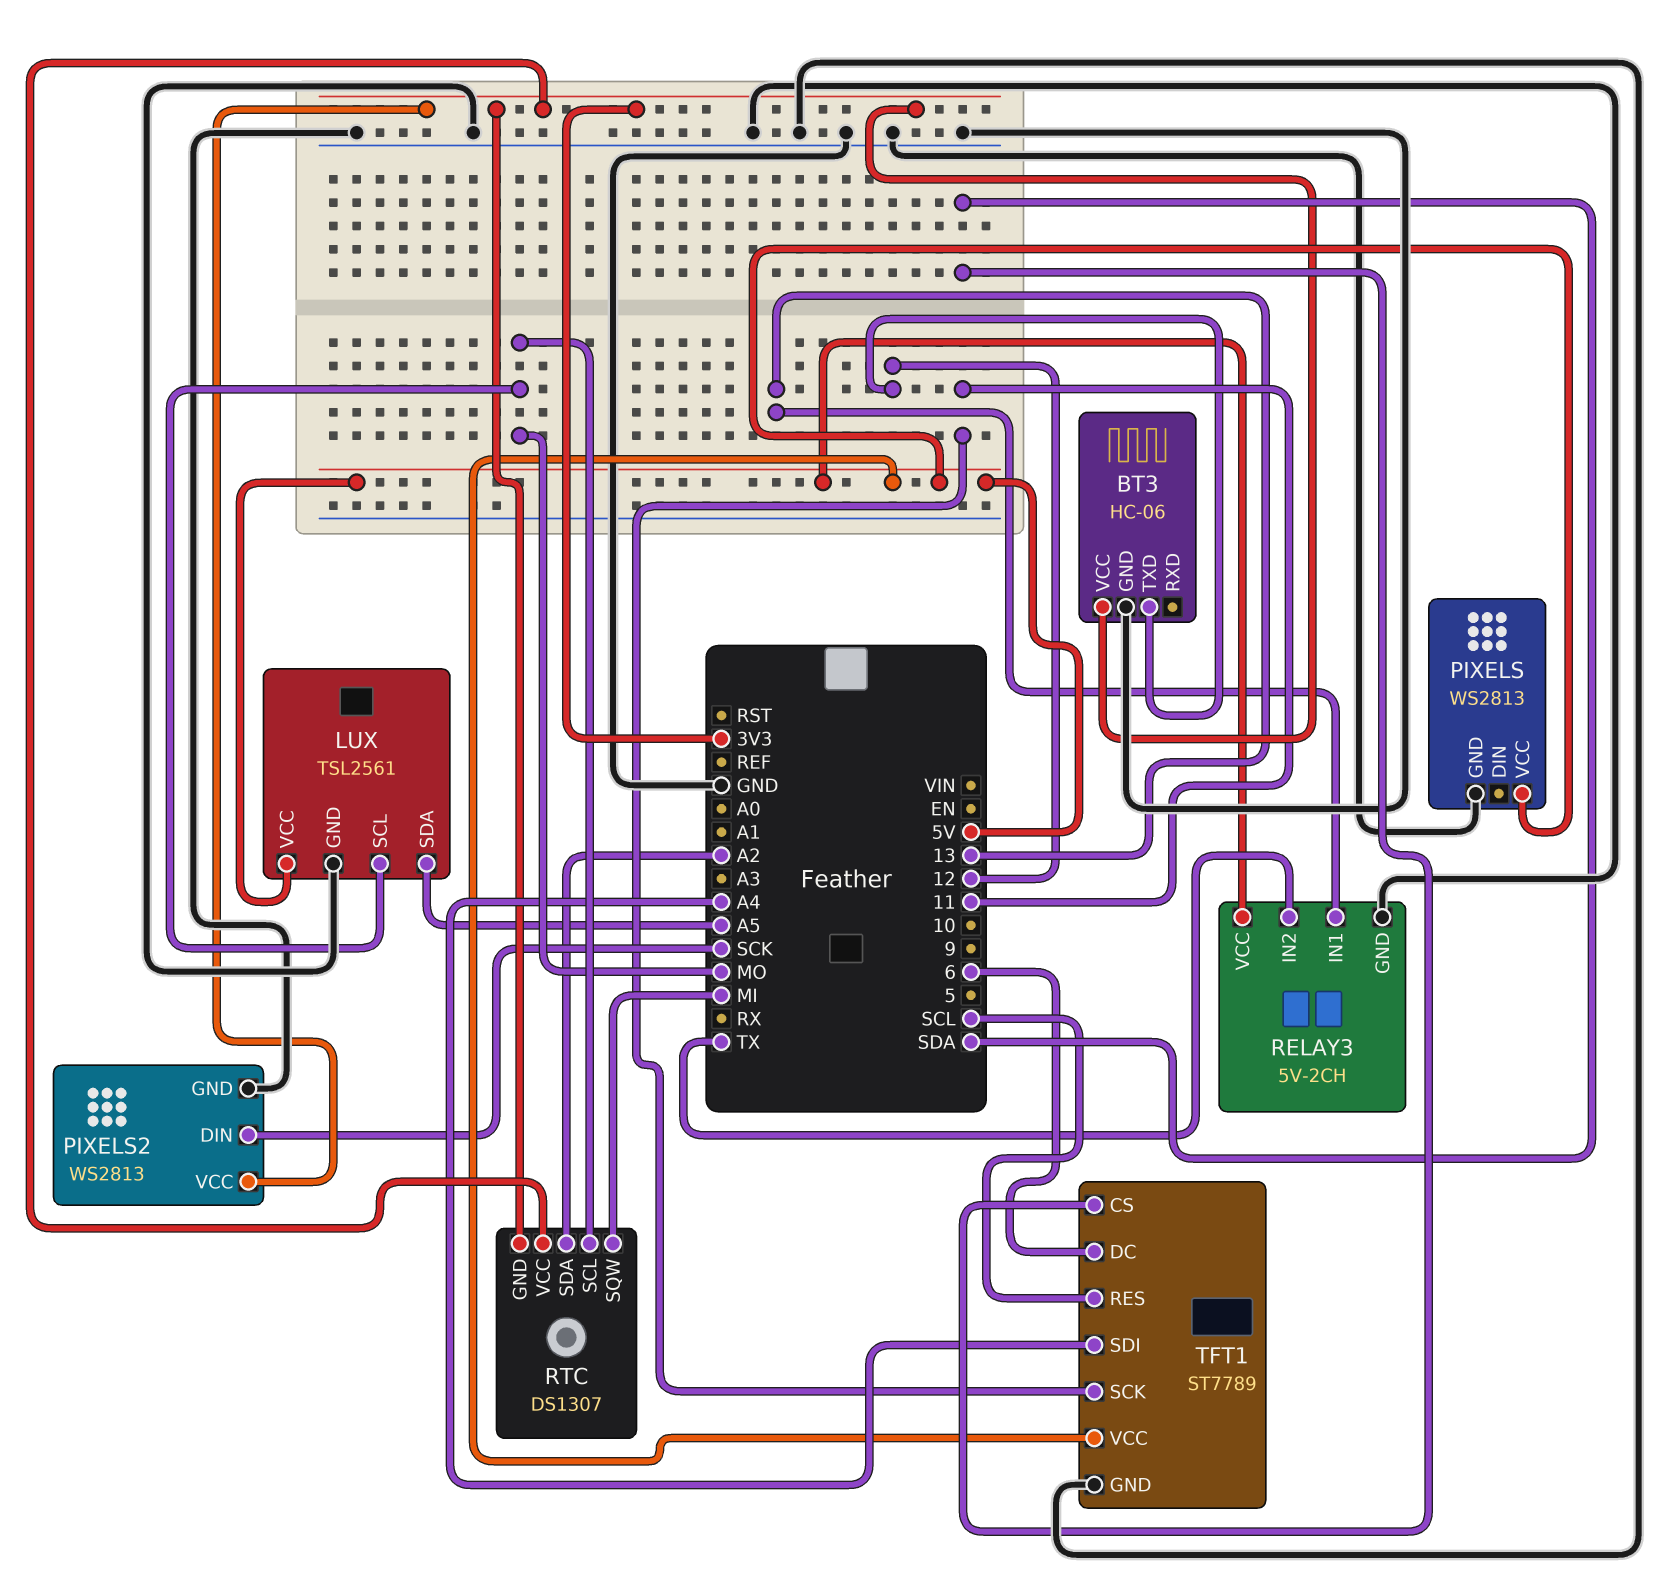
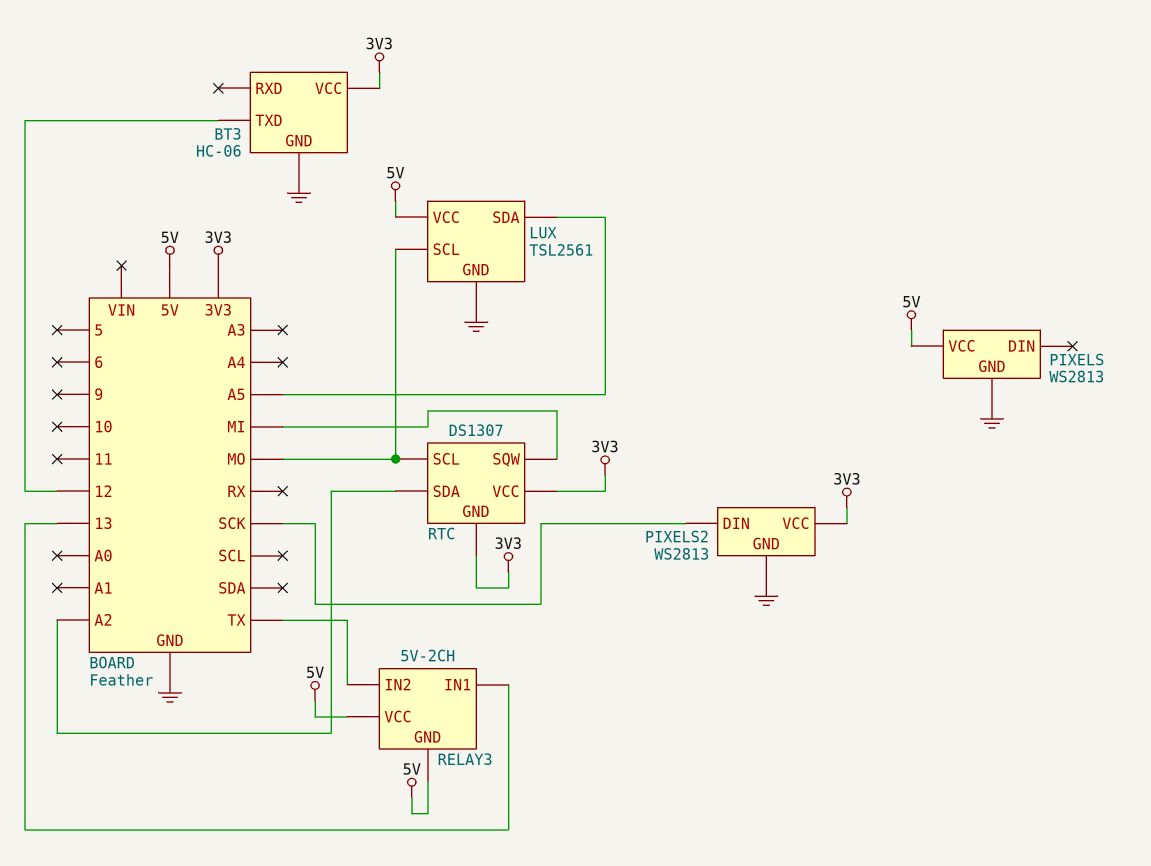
RELAY3 pin GND: GND -> 5V
TFT1: ST7789 -> none
TFT1 pin CS: SDA -> none
TFT1 pin DC: 6 -> none
TFT1 pin GND: GND -> none
TFT1 pin RES: SCL -> none
TFT1 pin SCK: 11 -> none
TFT1 pin SDI: A4 -> none
TFT1 pin VCC: 5V -> none

